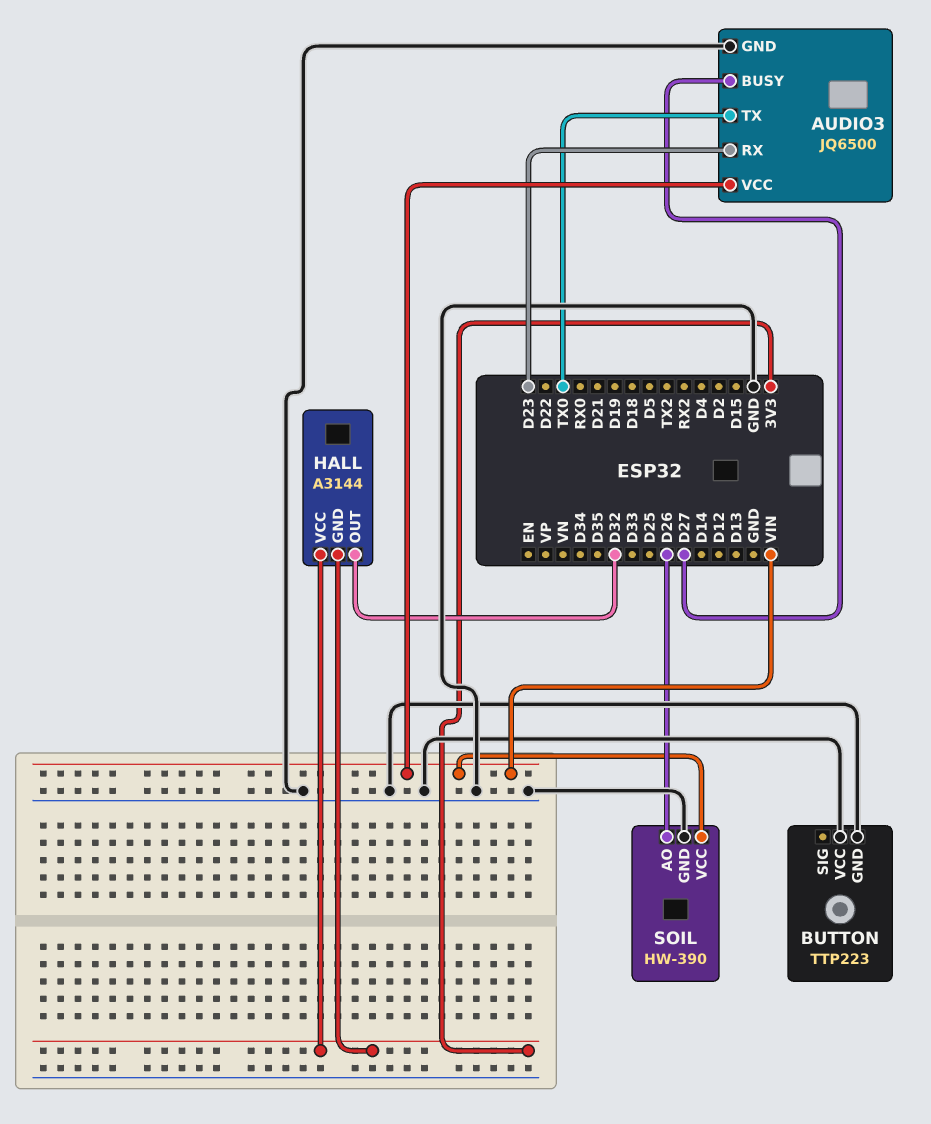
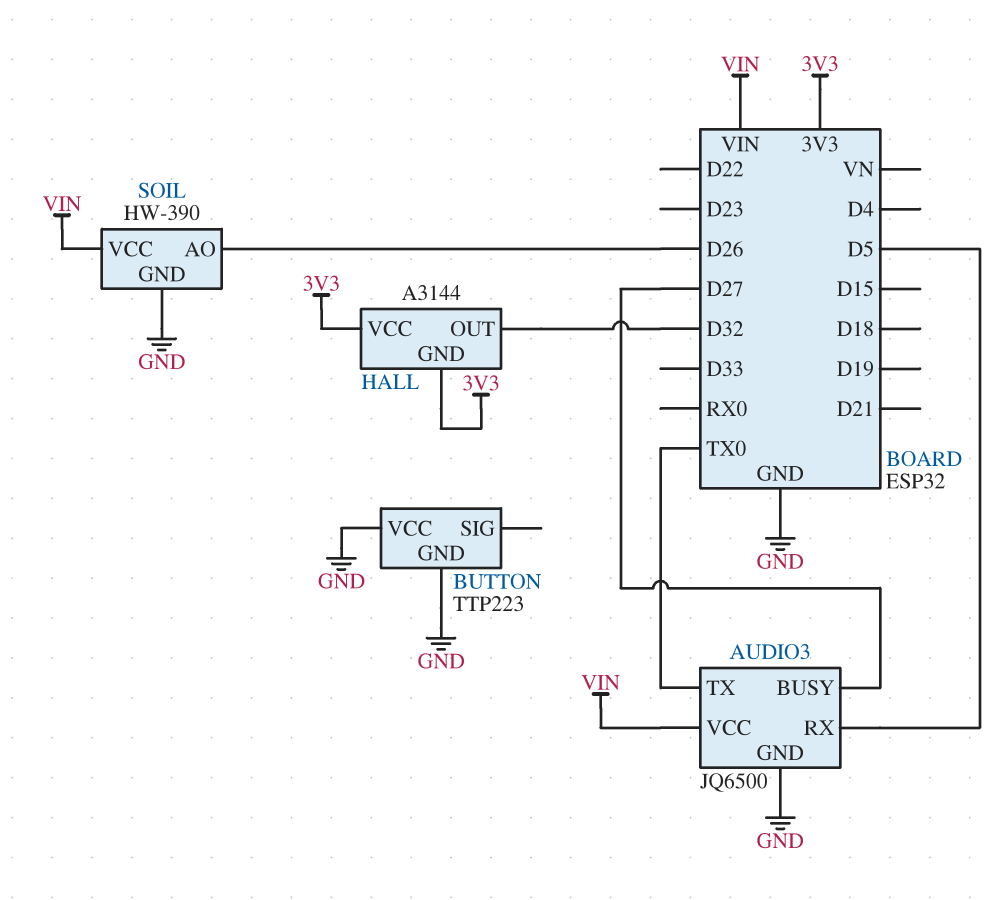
AUDIO3 pin RX: D23 -> D5

